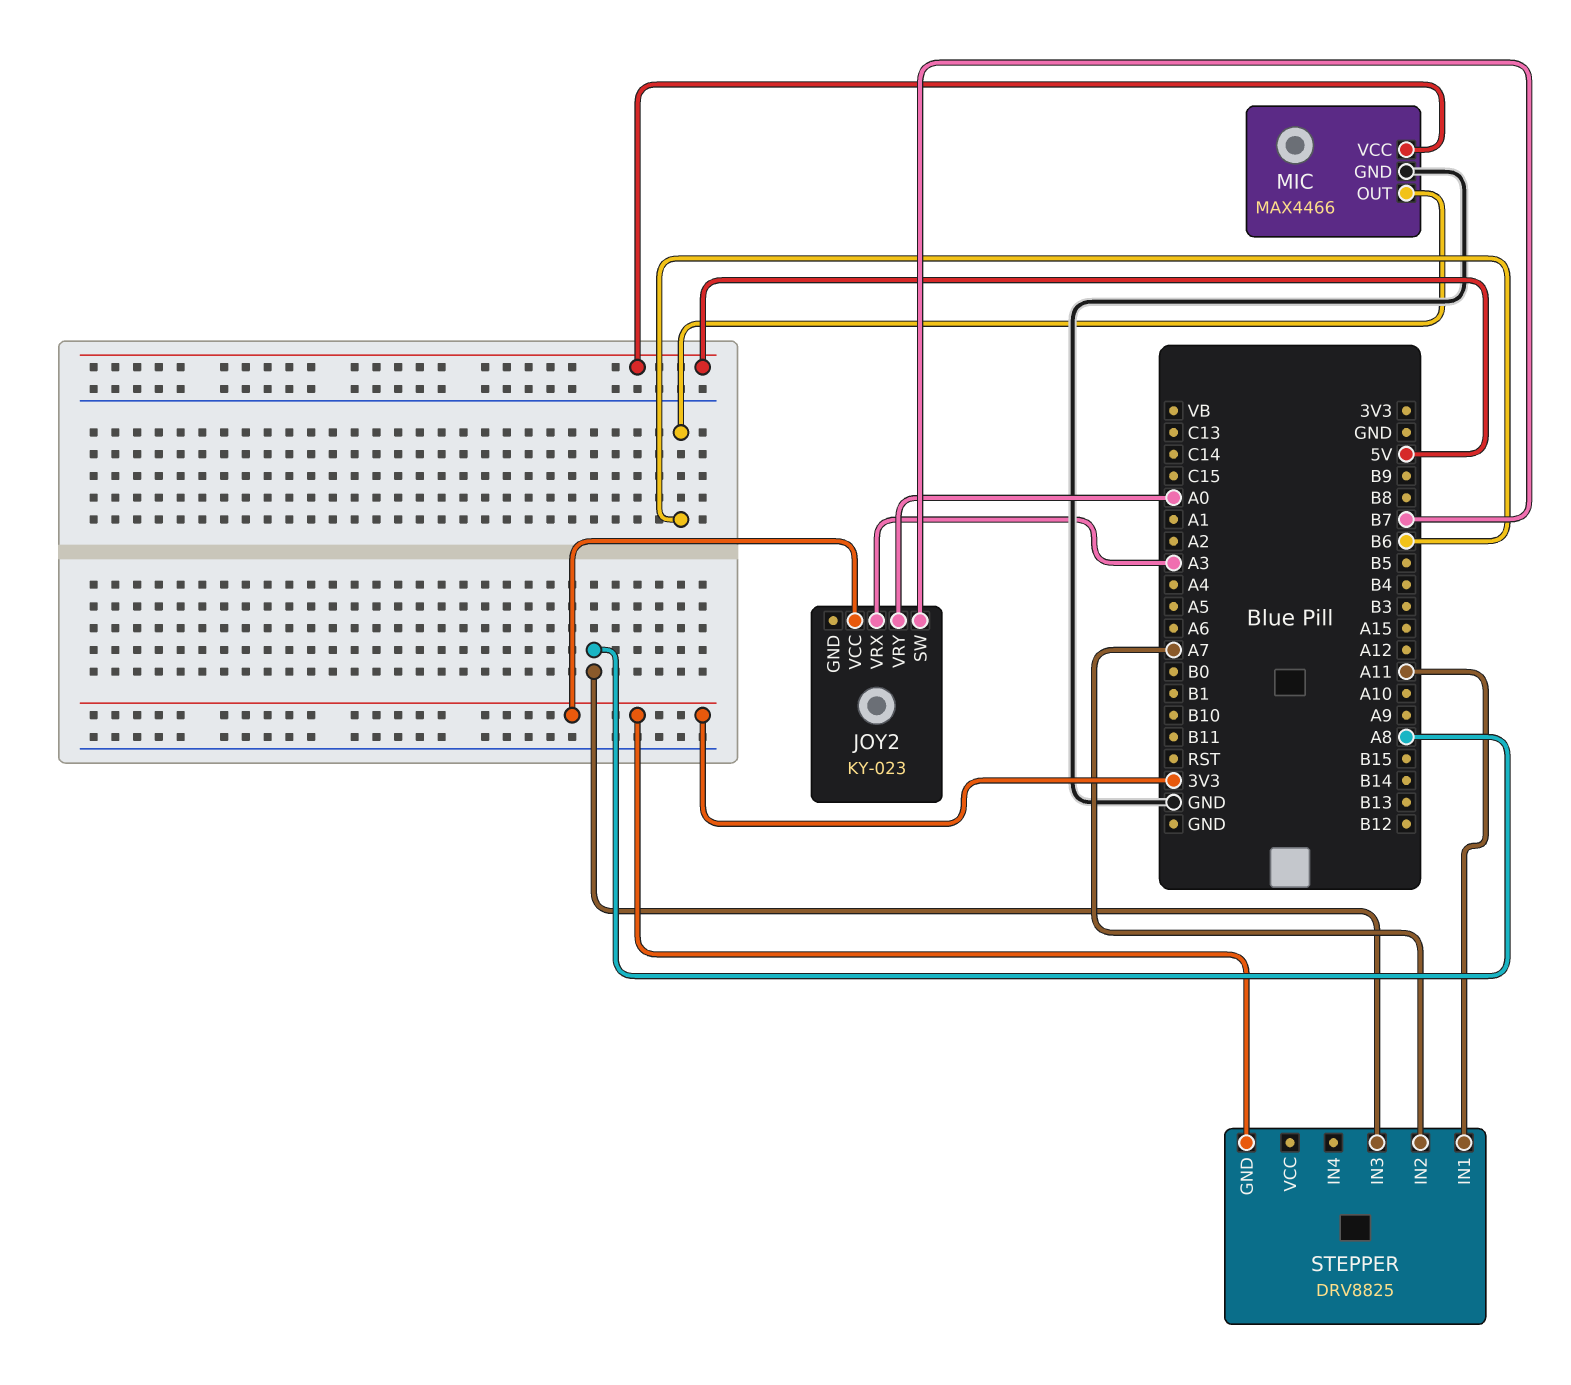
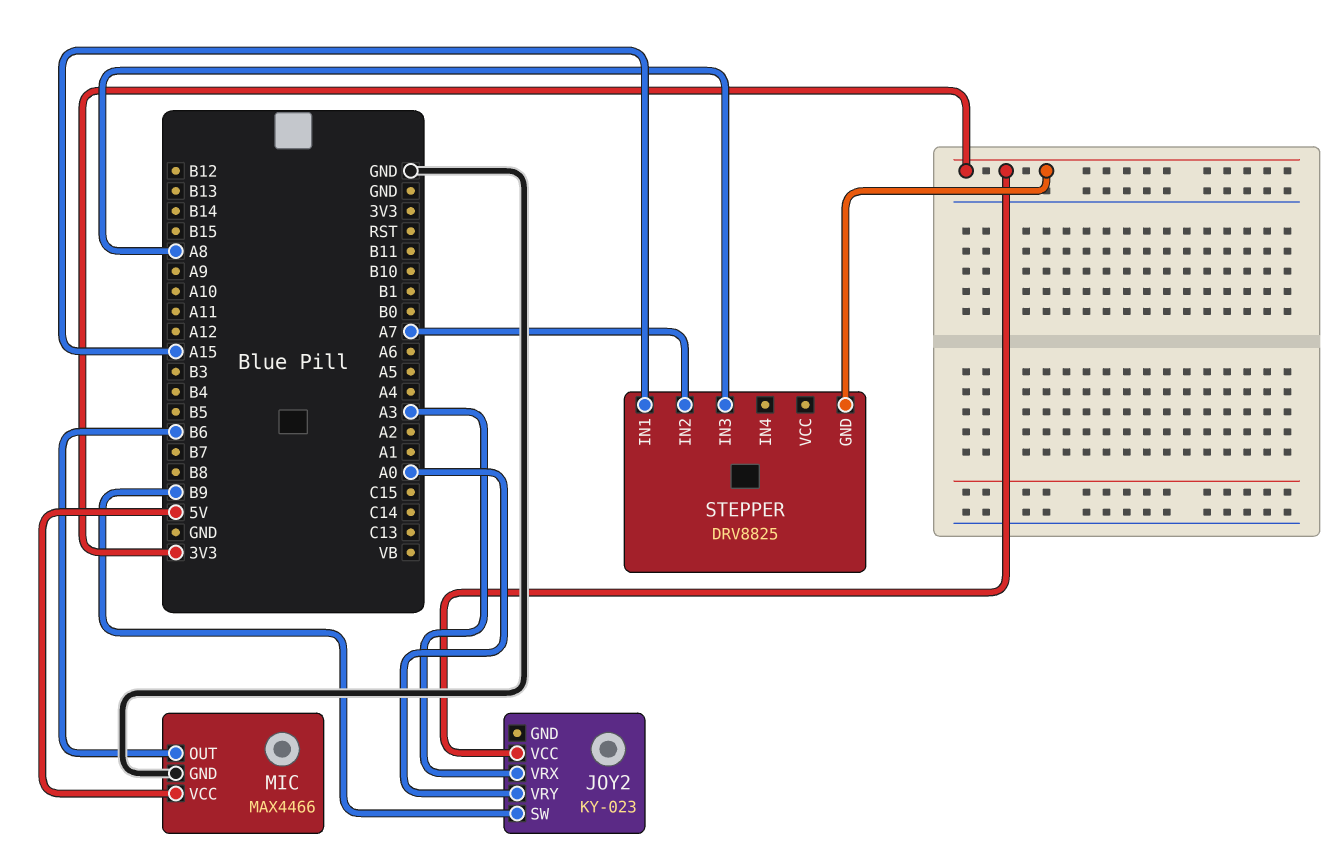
JOY2 pin SW: B7 -> B9
STEPPER pin IN1: A11 -> A15

